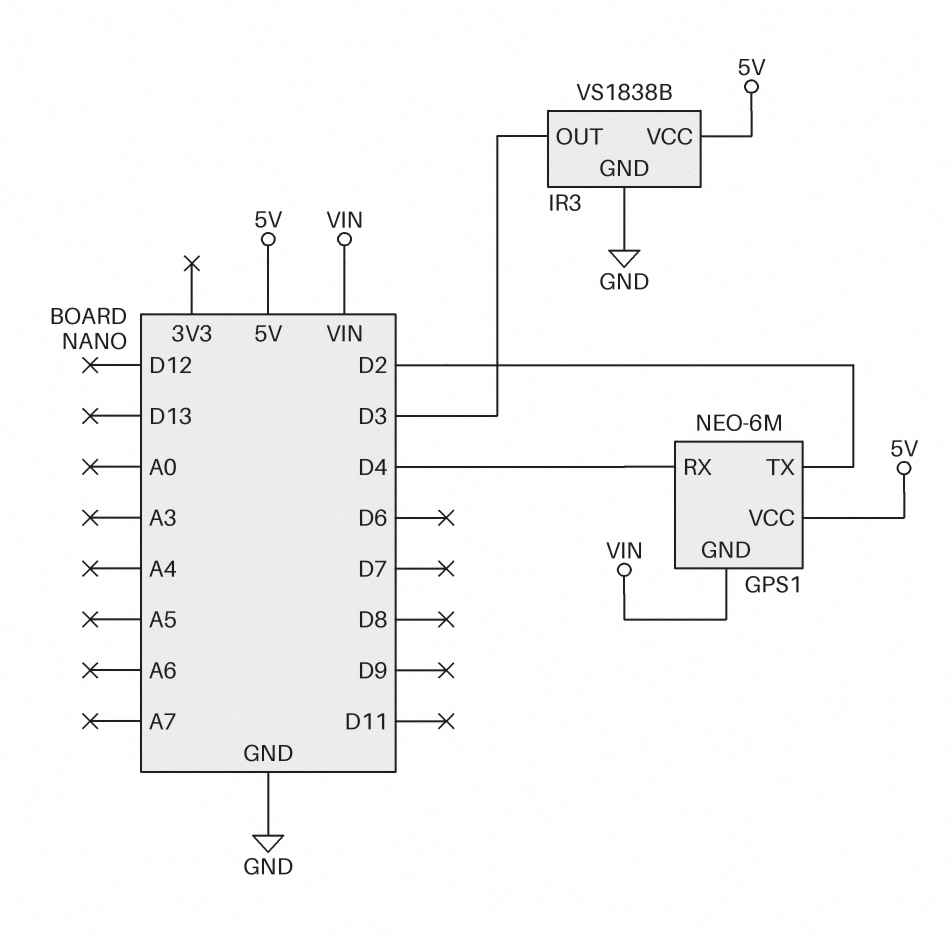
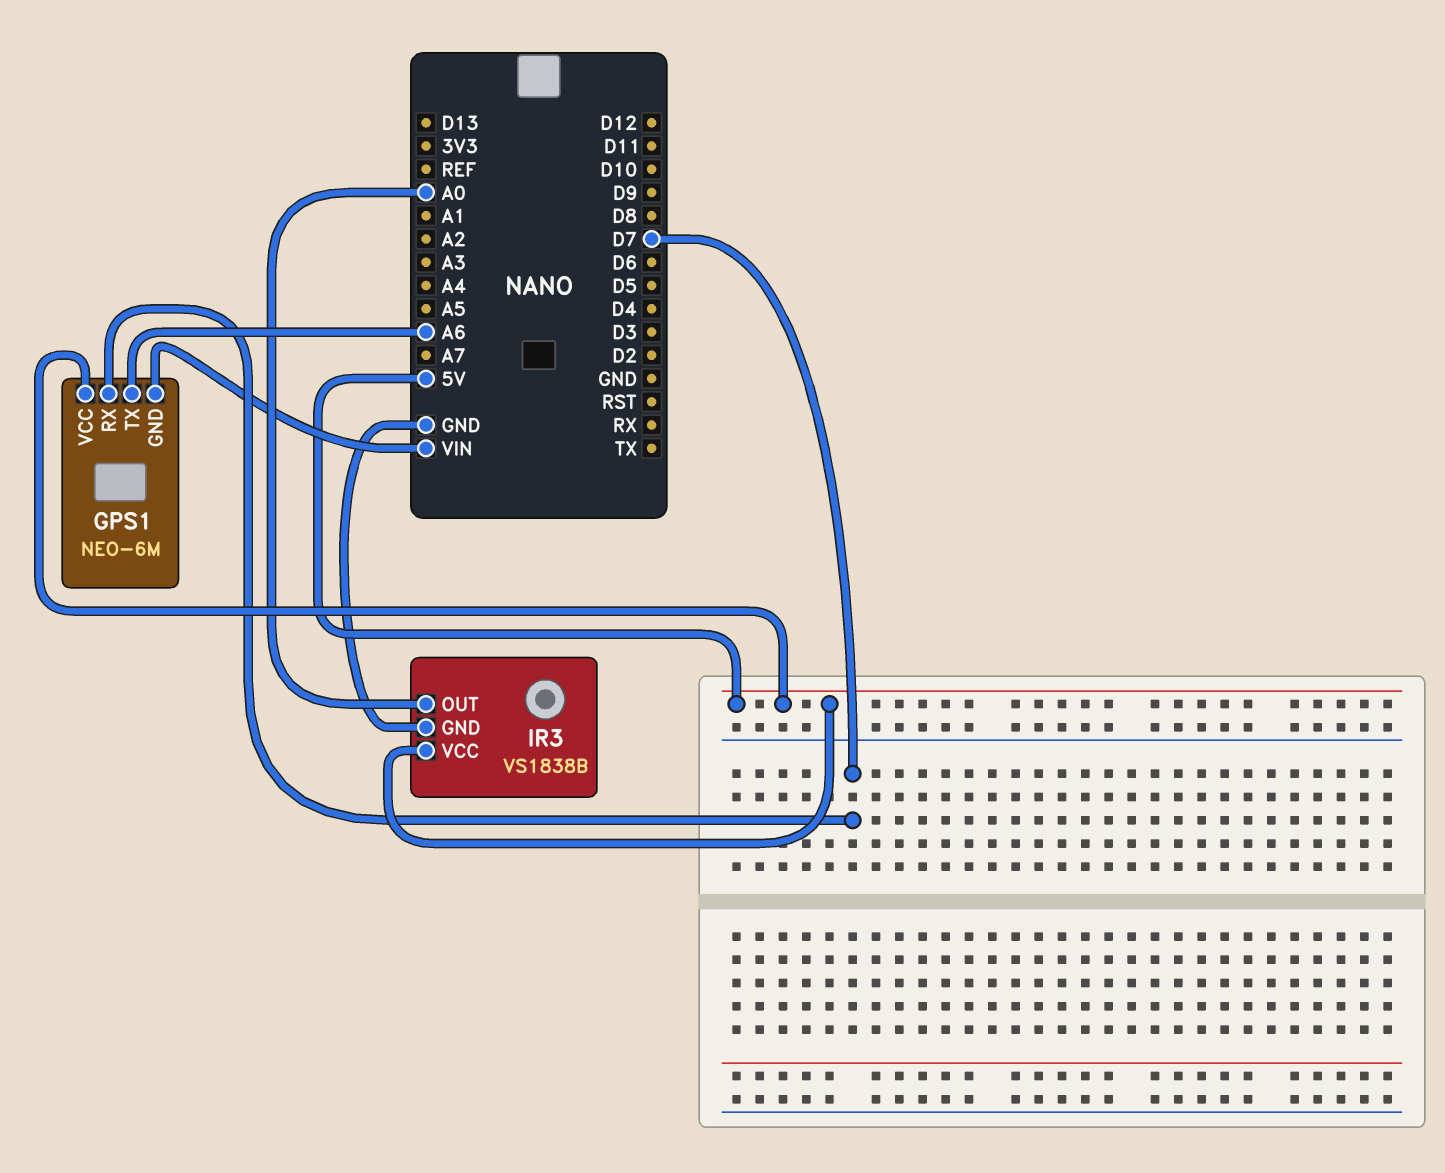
GPS1 pin RX: D4 -> D7
GPS1 pin TX: D2 -> A6
IR3 pin OUT: D3 -> A0

